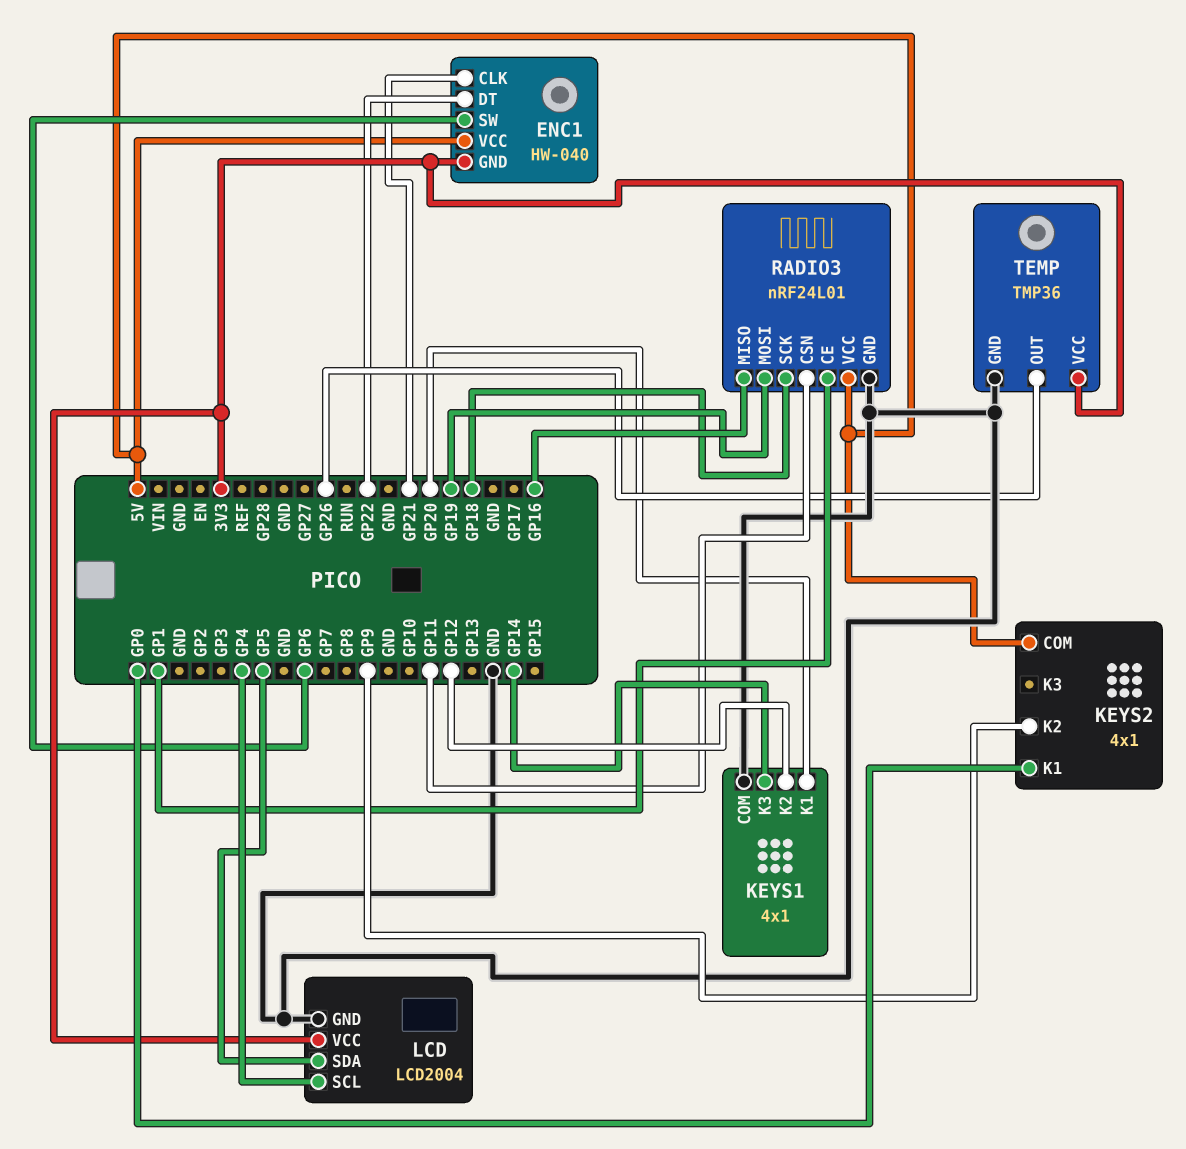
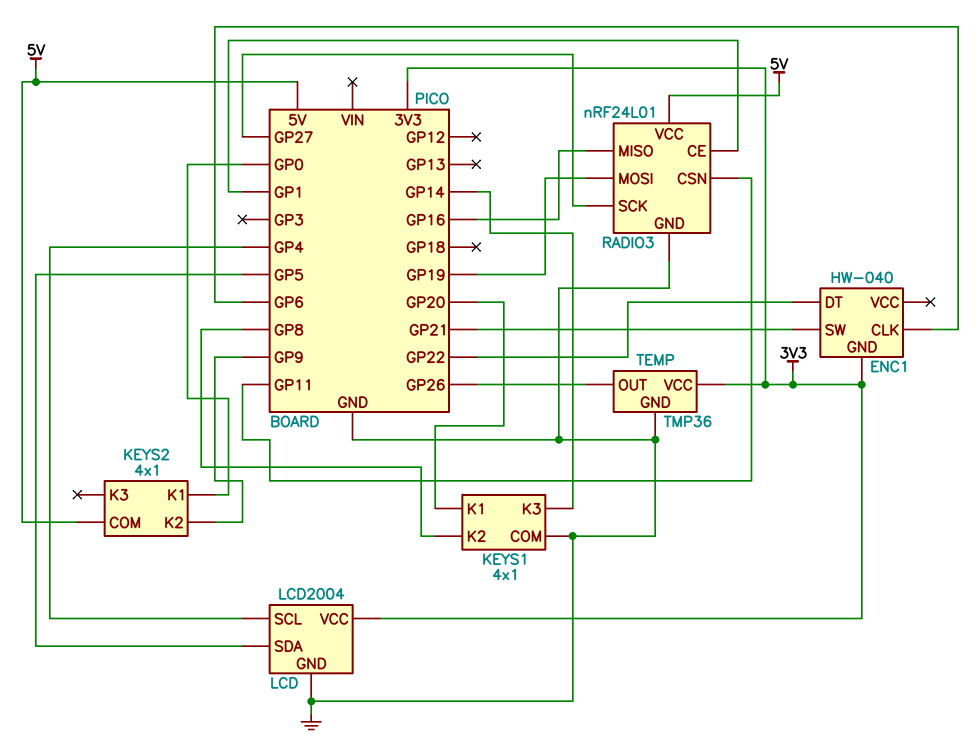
ENC1 pin CLK: GP21 -> GP6
ENC1 pin SW: GP6 -> GP21
ENC1 pin VCC: 5V -> none
KEYS1 pin K2: GP12 -> GP8
RADIO3 pin SCK: GP18 -> GP27

